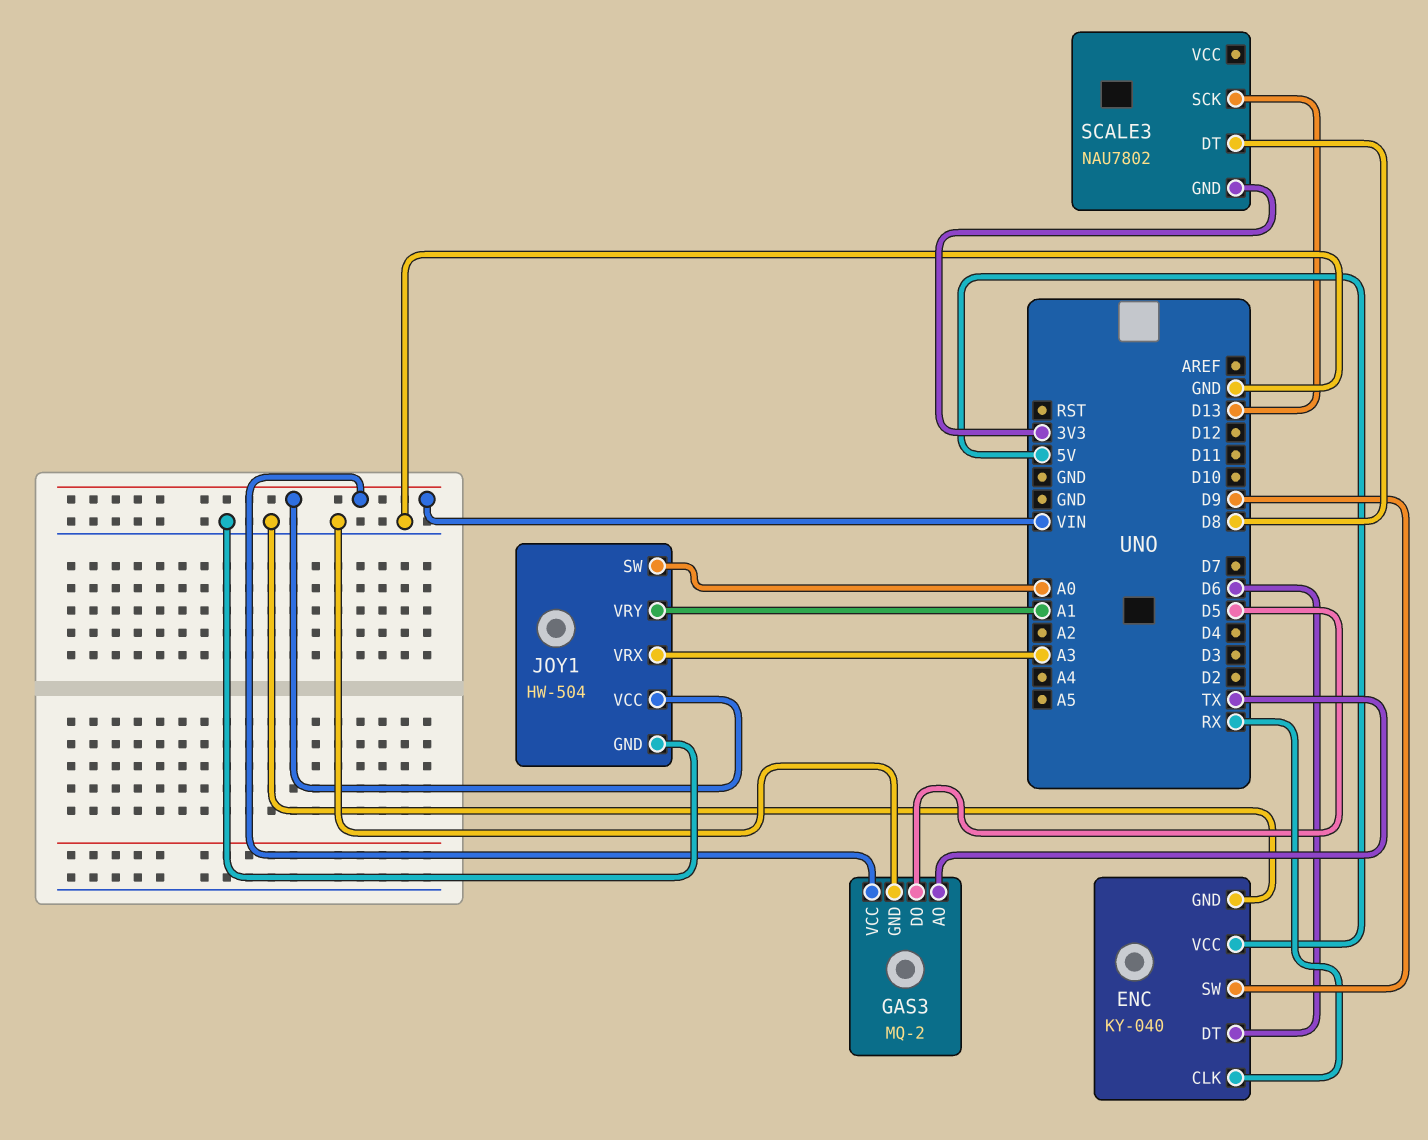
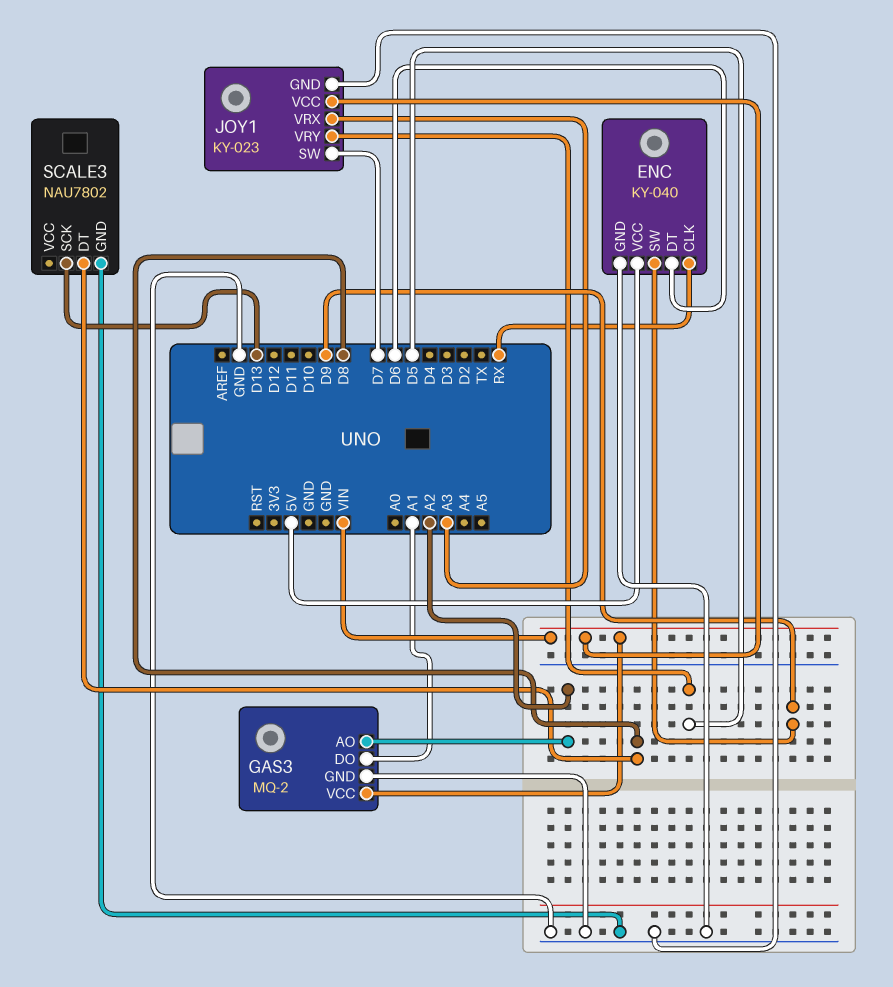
GAS3 pin AO: TX -> A2
GAS3 pin DO: D5 -> A1
JOY1: HW-504 -> KY-023
JOY1 pin SW: A0 -> D7
JOY1 pin VRY: A1 -> D5
SCALE3 pin GND: 3V3 -> GND

